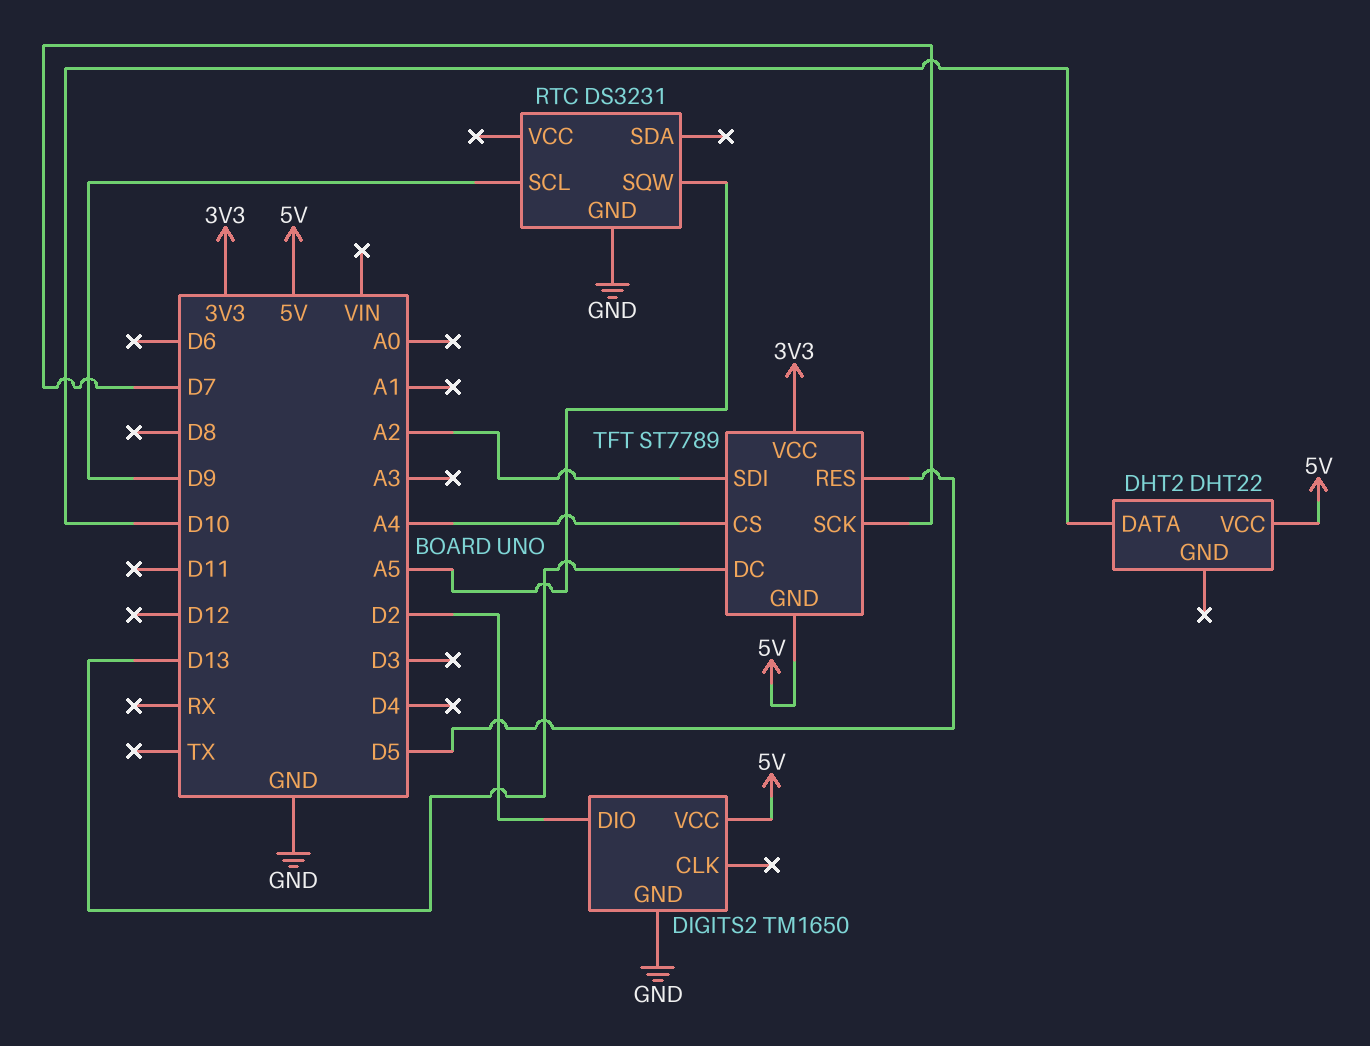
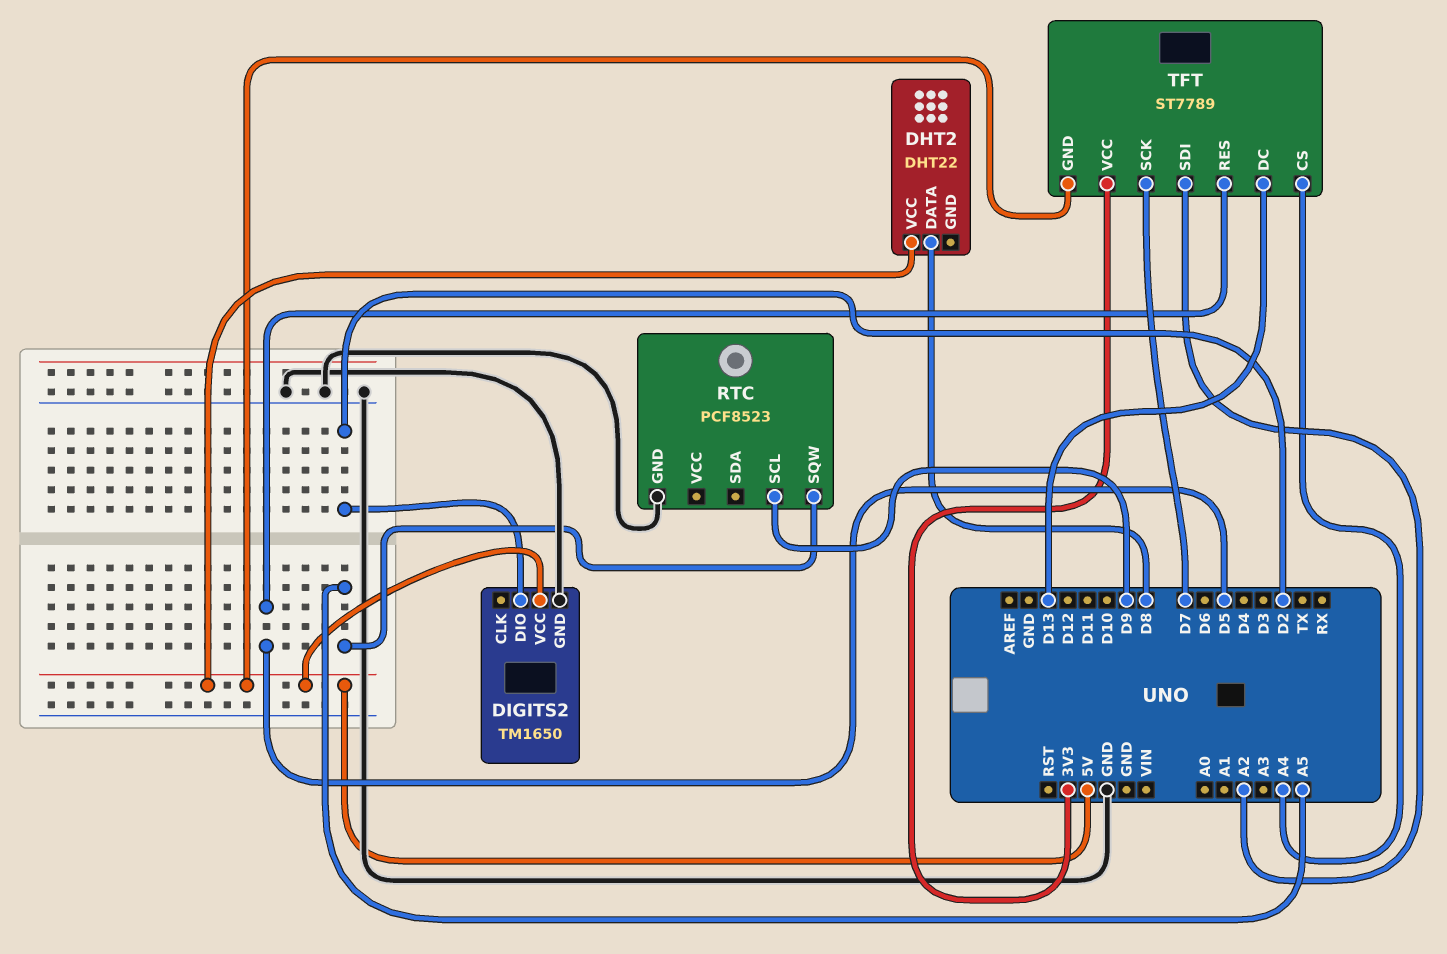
DHT2 pin DATA: D10 -> D8
RTC: DS3231 -> PCF8523

